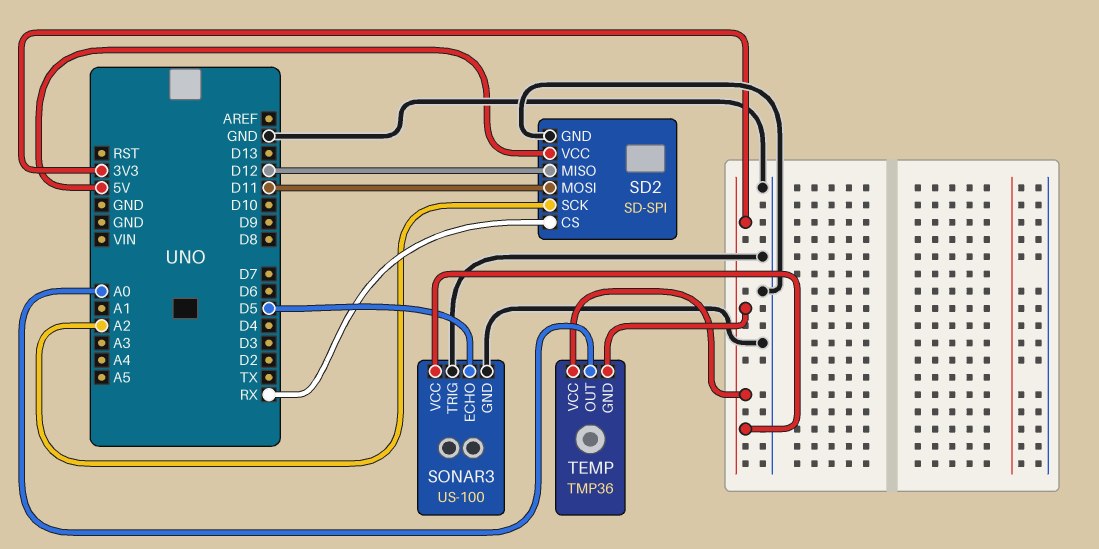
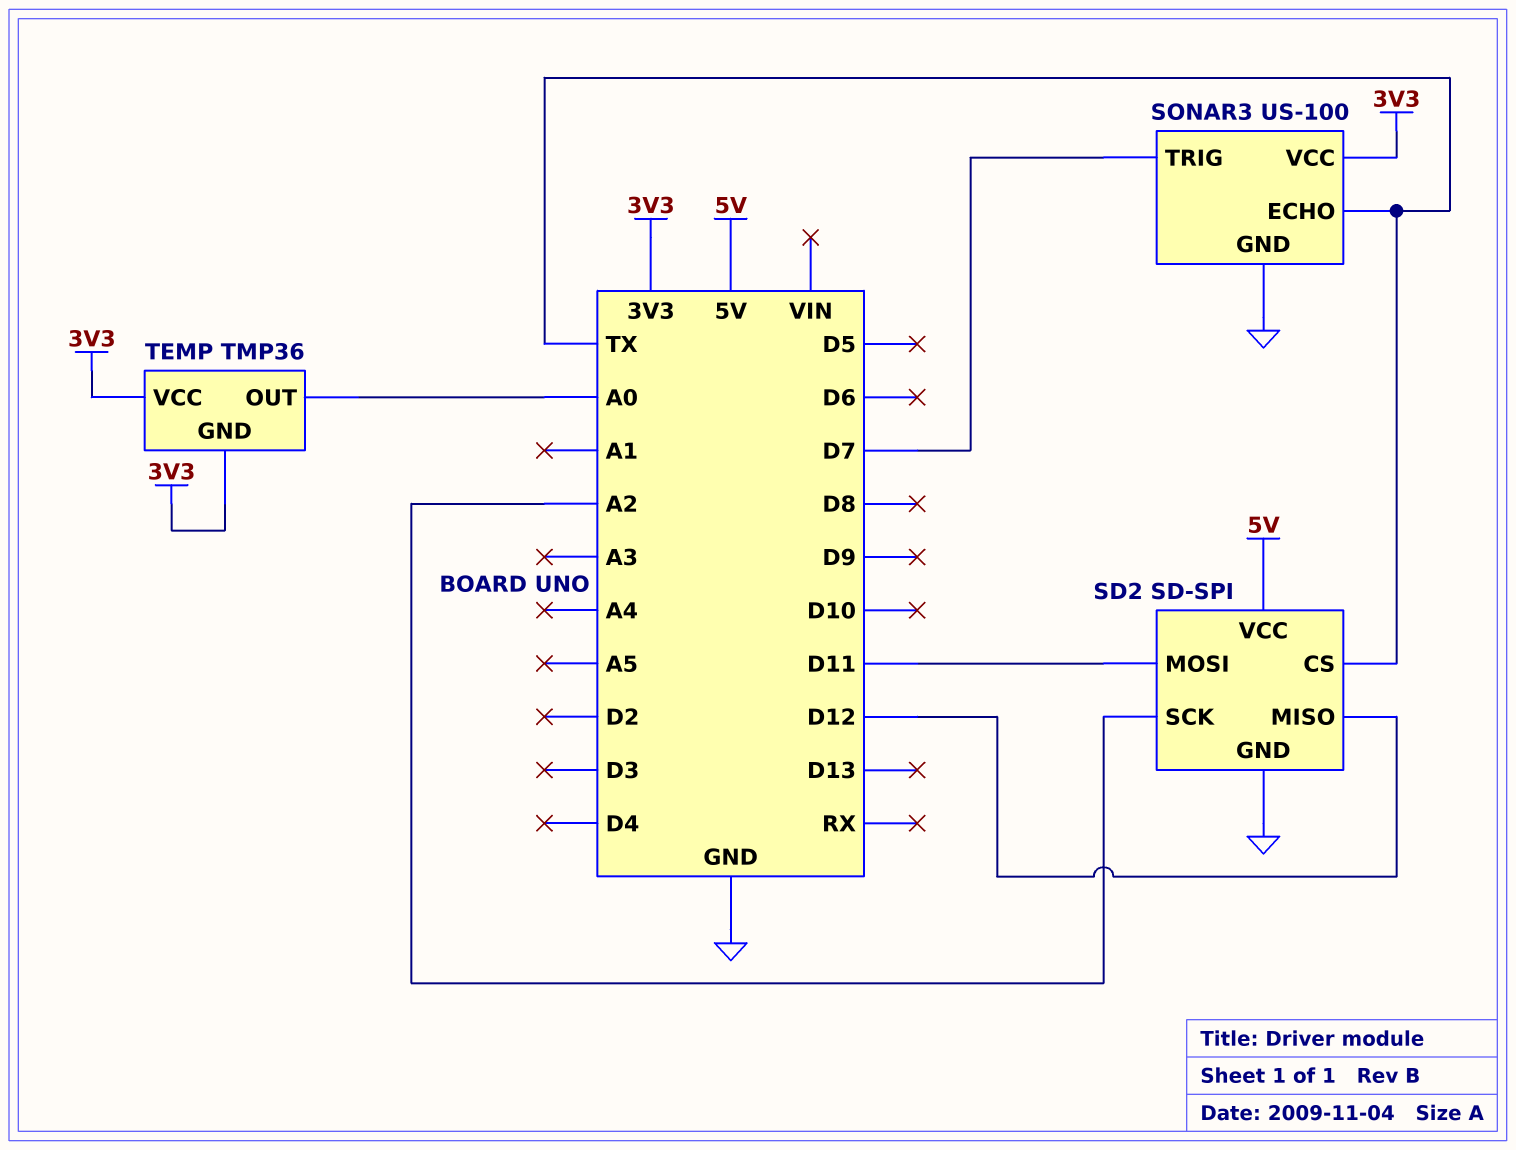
SD2 pin CS: RX -> TX
SONAR3 pin ECHO: D5 -> TX
SONAR3 pin TRIG: GND -> D7

